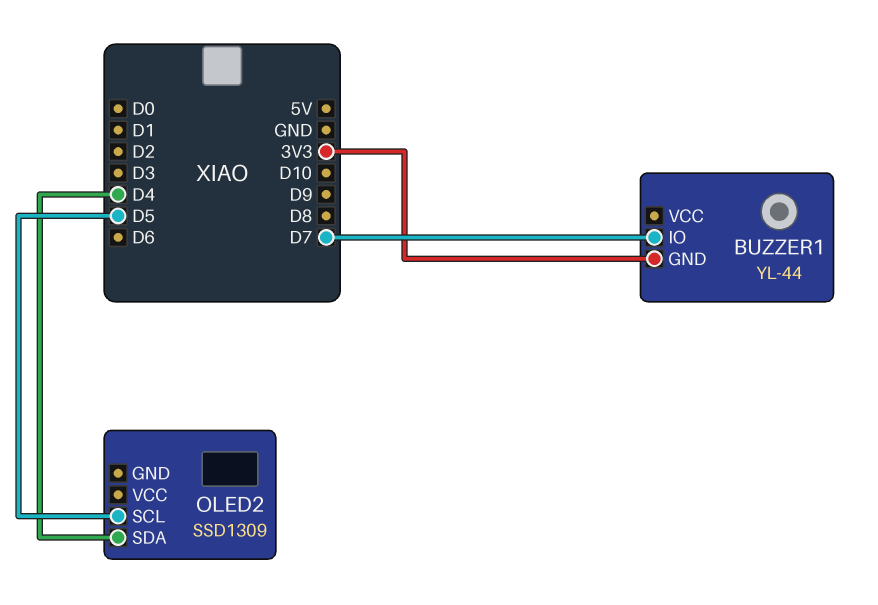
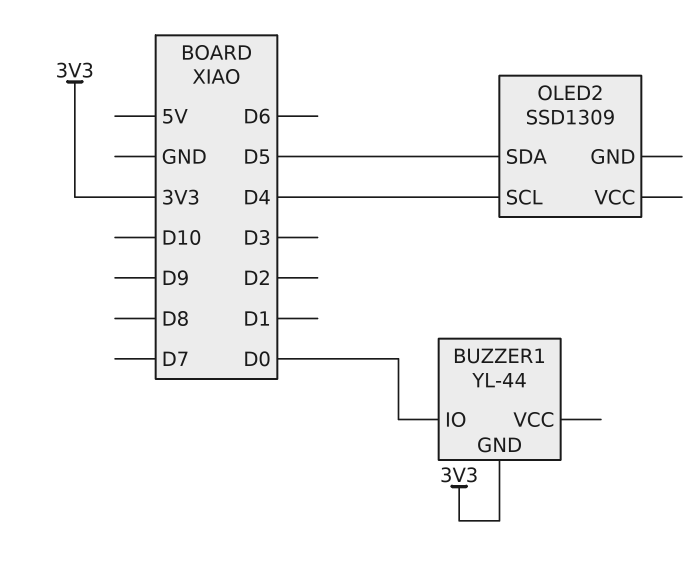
BUZZER1 pin IO: D7 -> D0
OLED2 pin SCL: D5 -> D4
OLED2 pin SDA: D4 -> D5

